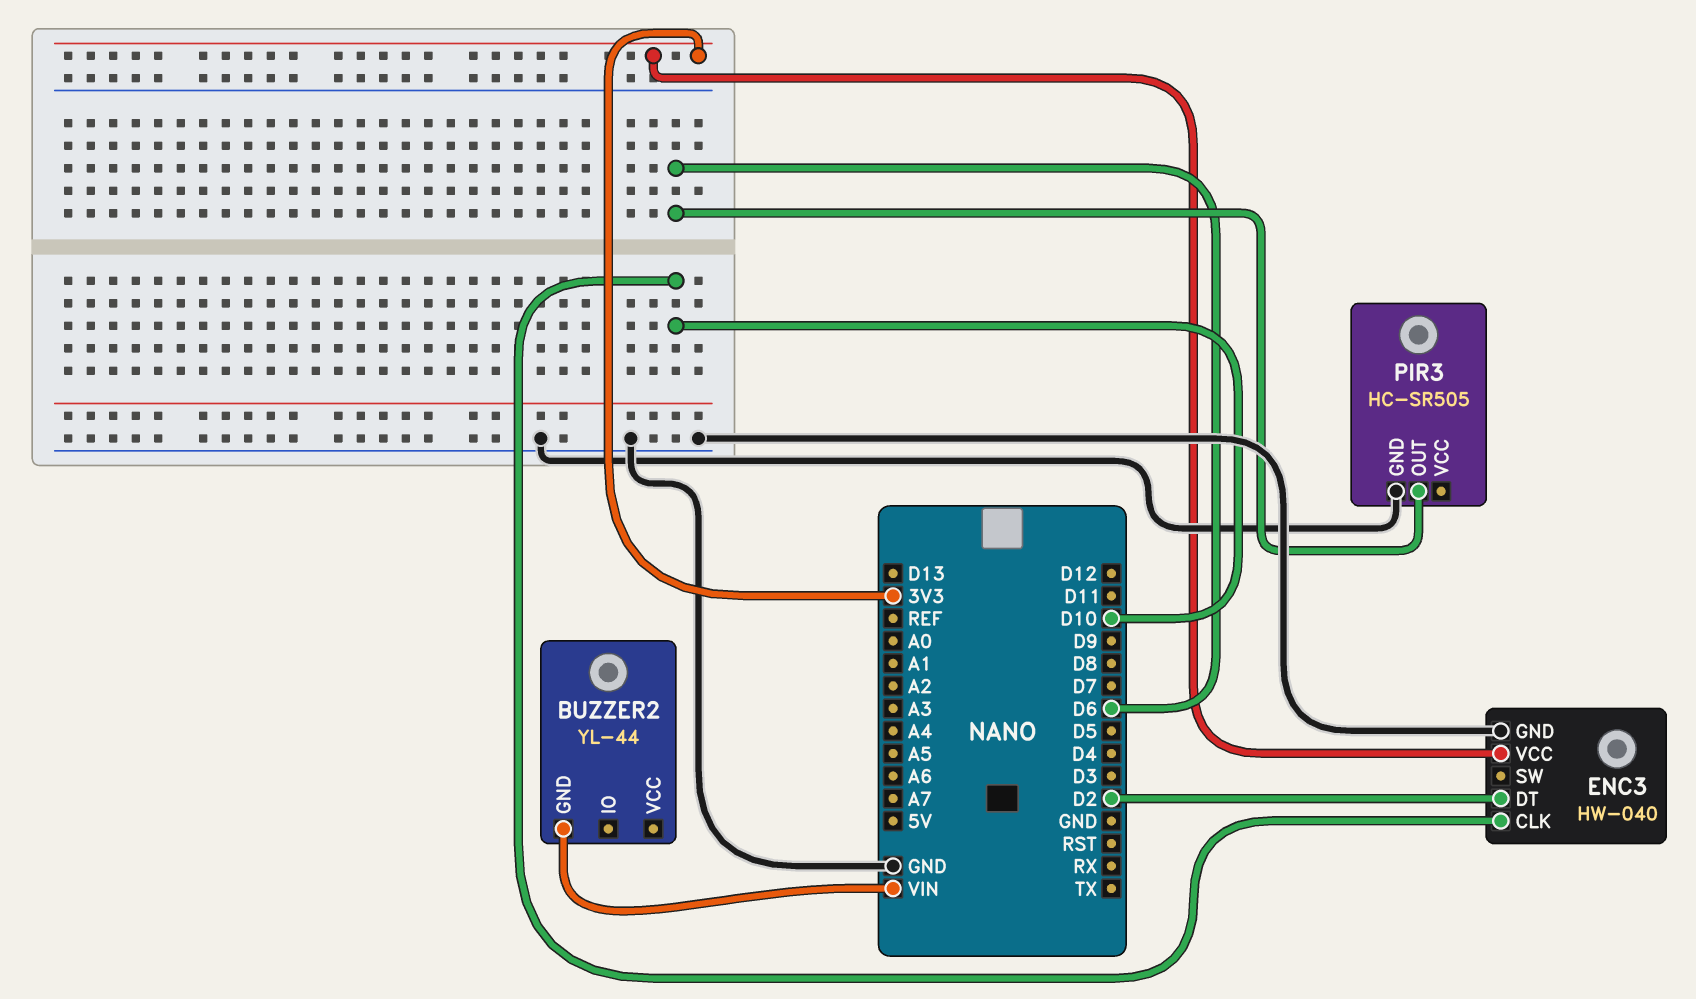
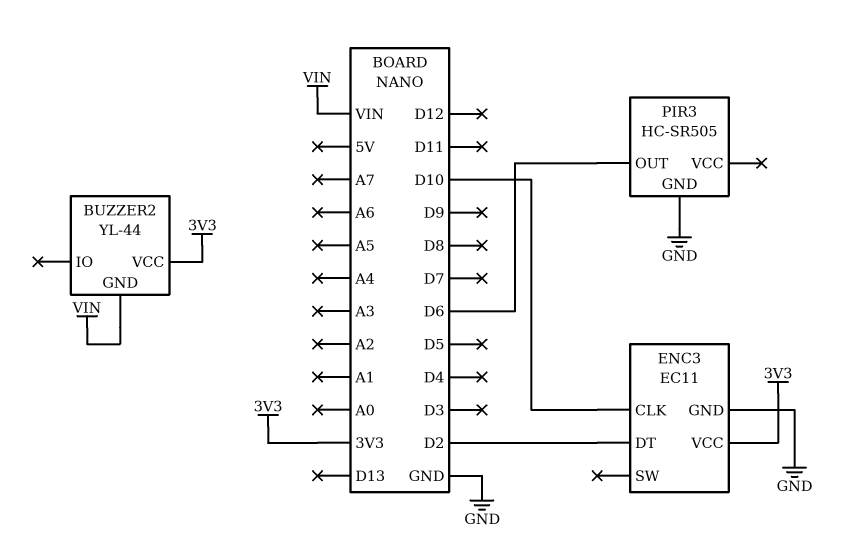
BUZZER2 pin VCC: none -> 3V3
ENC3: HW-040 -> EC11

